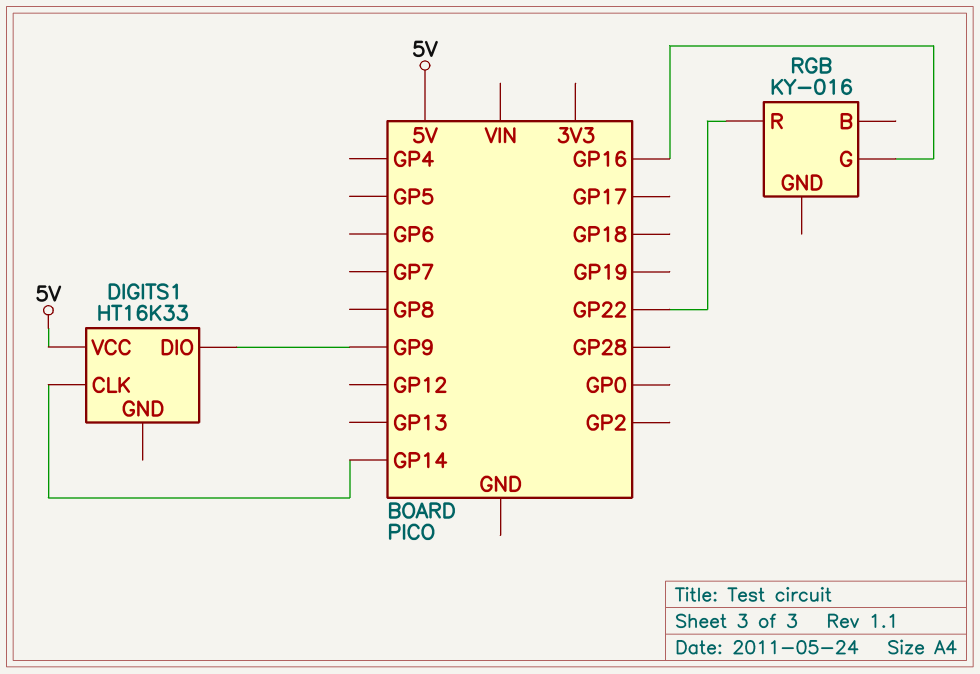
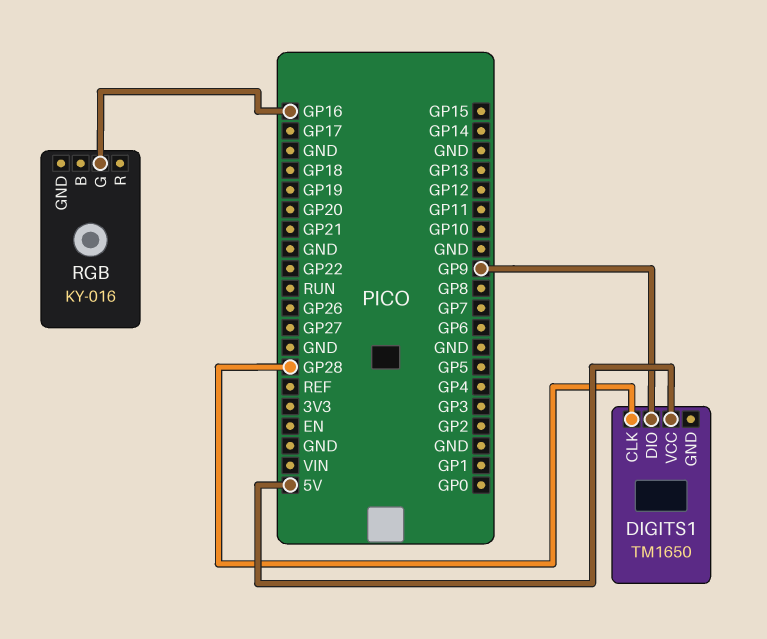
DIGITS1: HT16K33 -> TM1650
DIGITS1 pin CLK: GP14 -> GP28
RGB pin R: GP22 -> none

